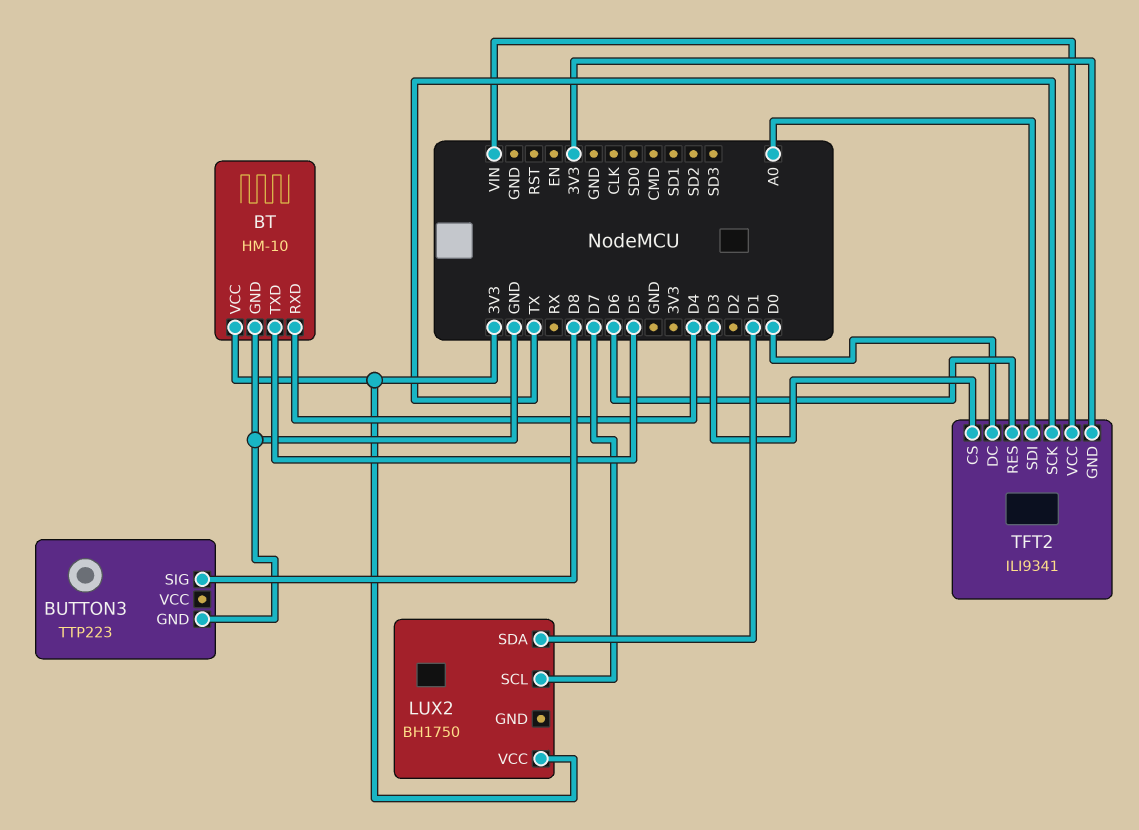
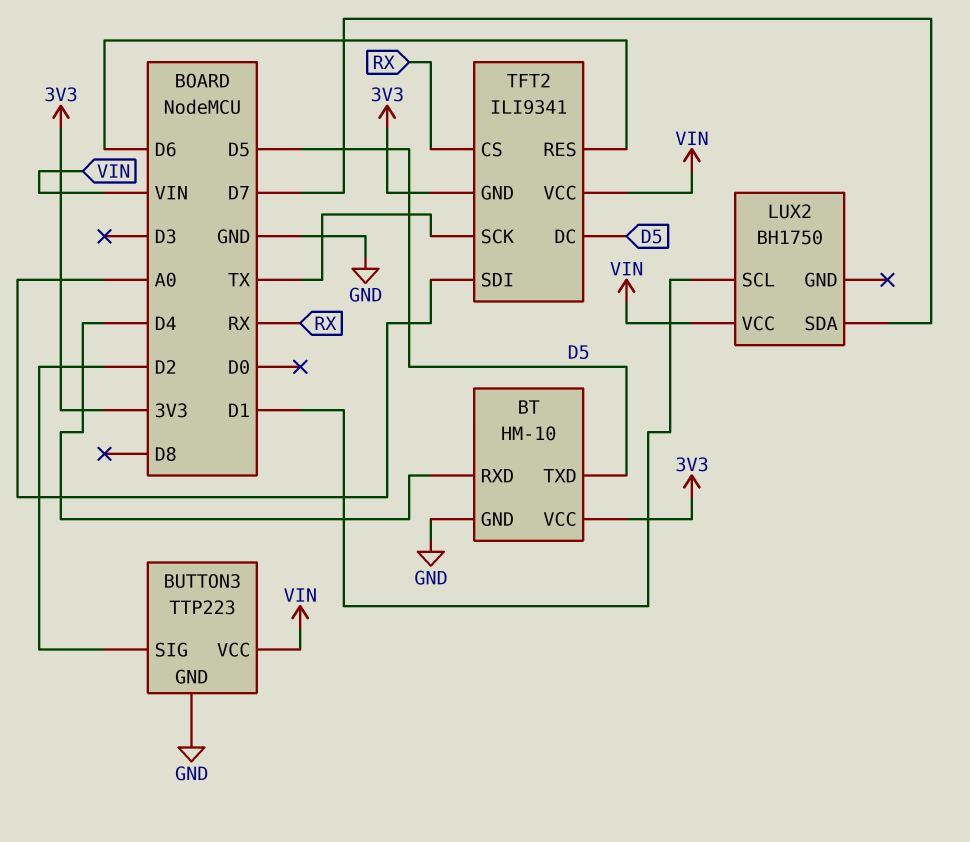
BUTTON3 pin SIG: D8 -> D2
BUTTON3 pin VCC: none -> VIN
LUX2 pin SCL: D7 -> D1
LUX2 pin SDA: D1 -> D7
LUX2 pin VCC: 3V3 -> VIN
TFT2 pin CS: D3 -> RX
TFT2 pin DC: D0 -> D5

